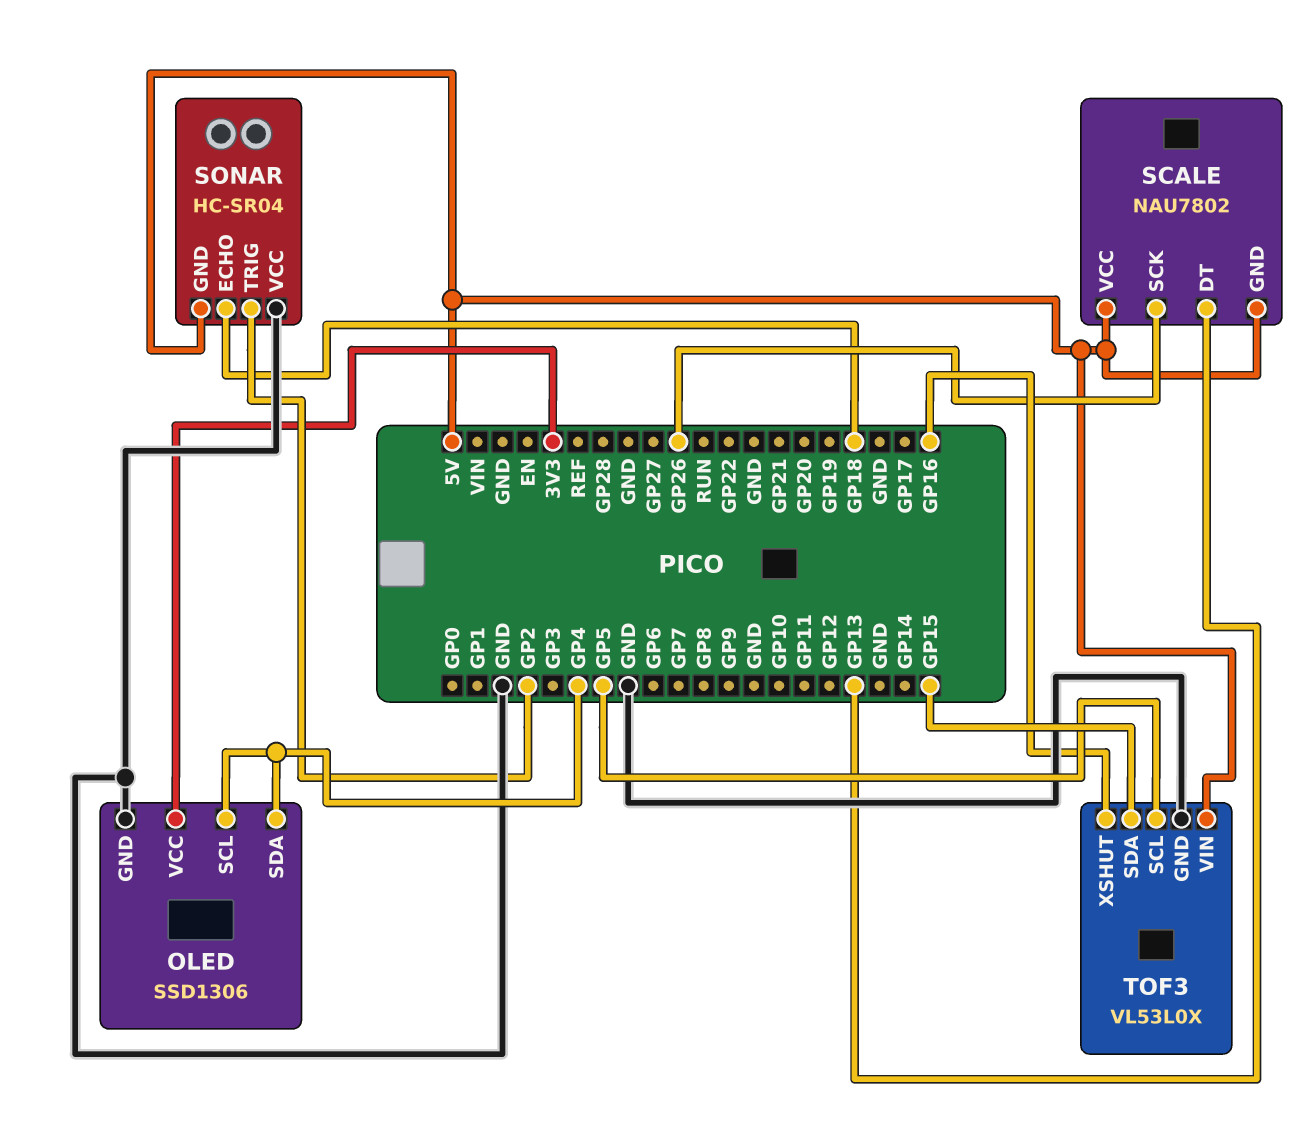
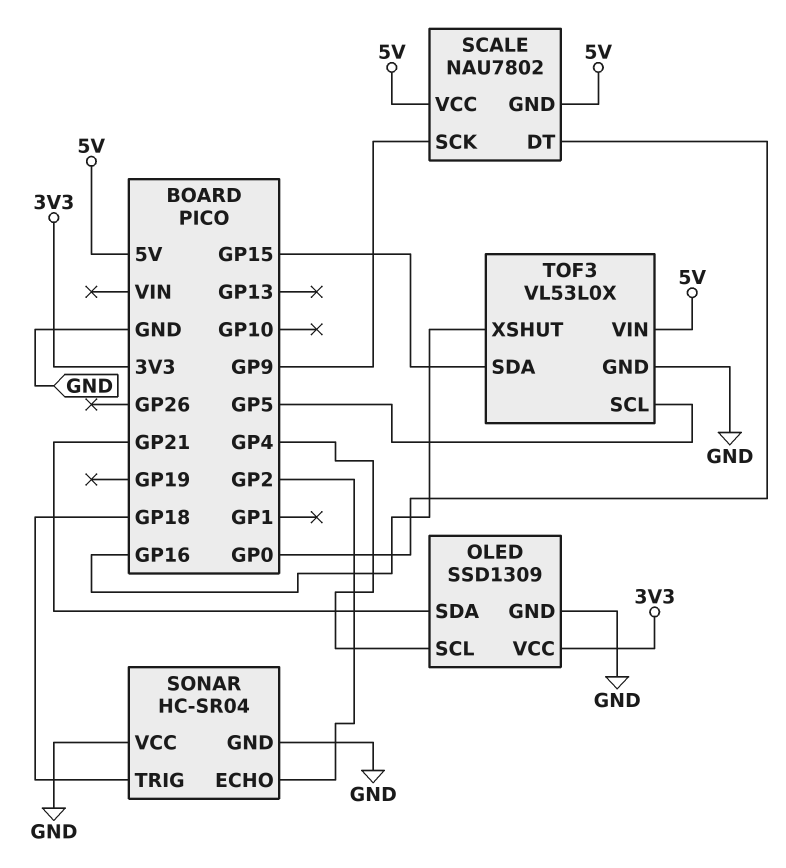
OLED: SSD1306 -> SSD1309
OLED pin SDA: GP4 -> GP21
SCALE pin DT: GP13 -> GP0
SCALE pin SCK: GP26 -> GP9
SONAR pin ECHO: GP18 -> GP2
SONAR pin GND: 5V -> GND
SONAR pin TRIG: GP2 -> GP18

